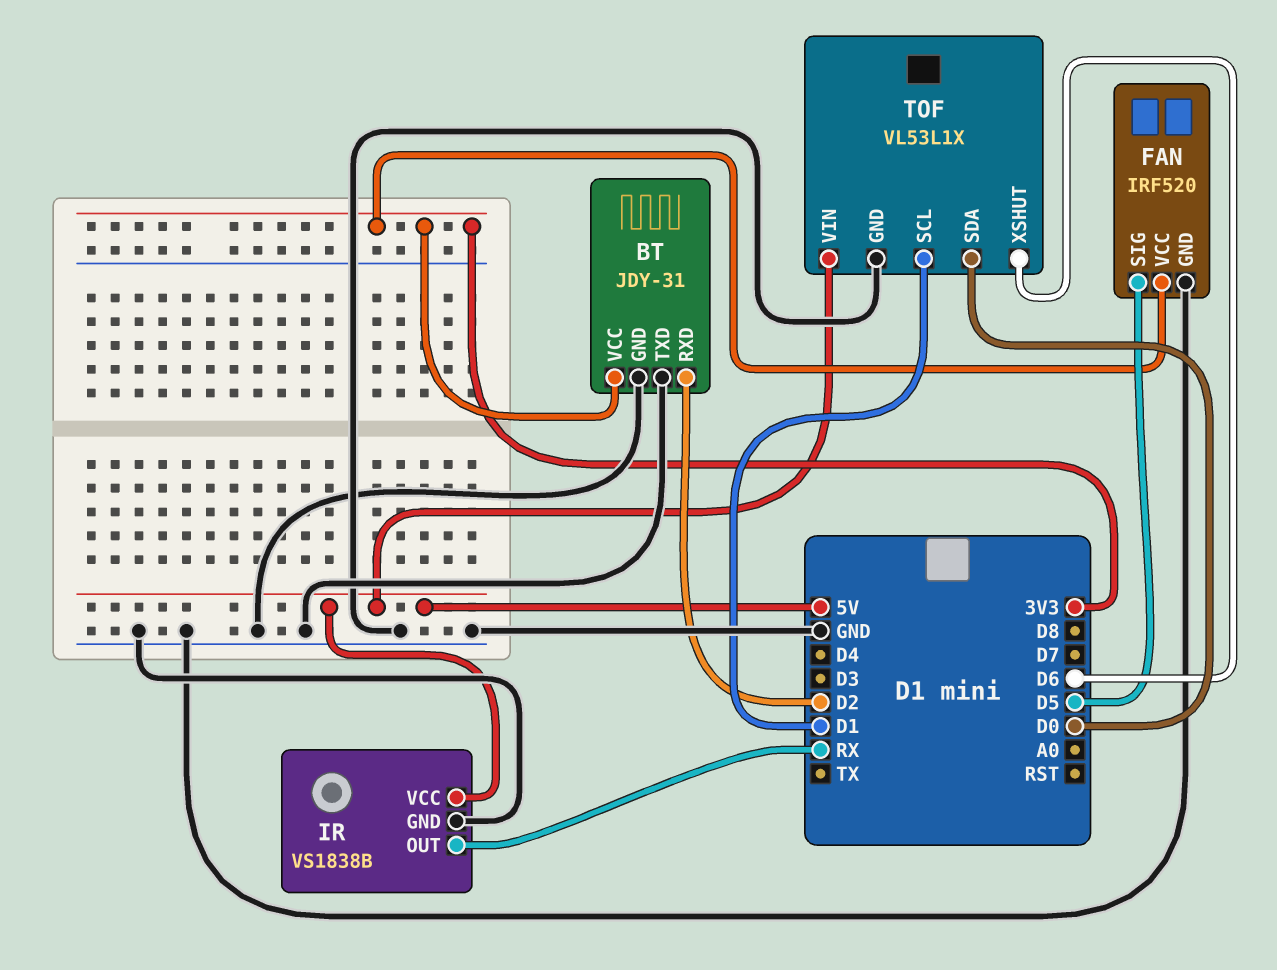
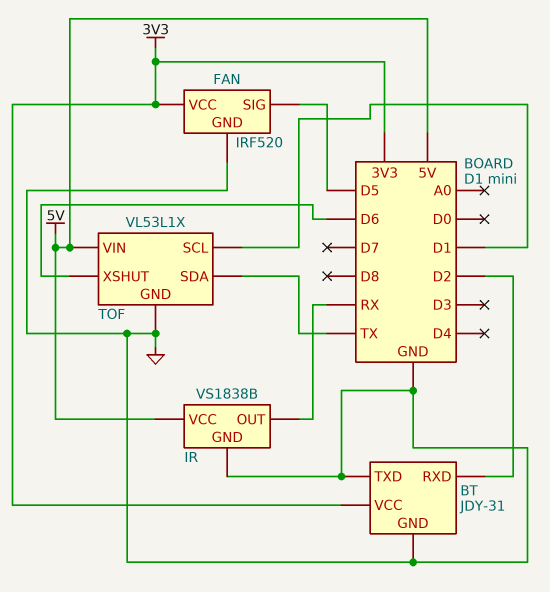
TOF pin SDA: D0 -> TX

